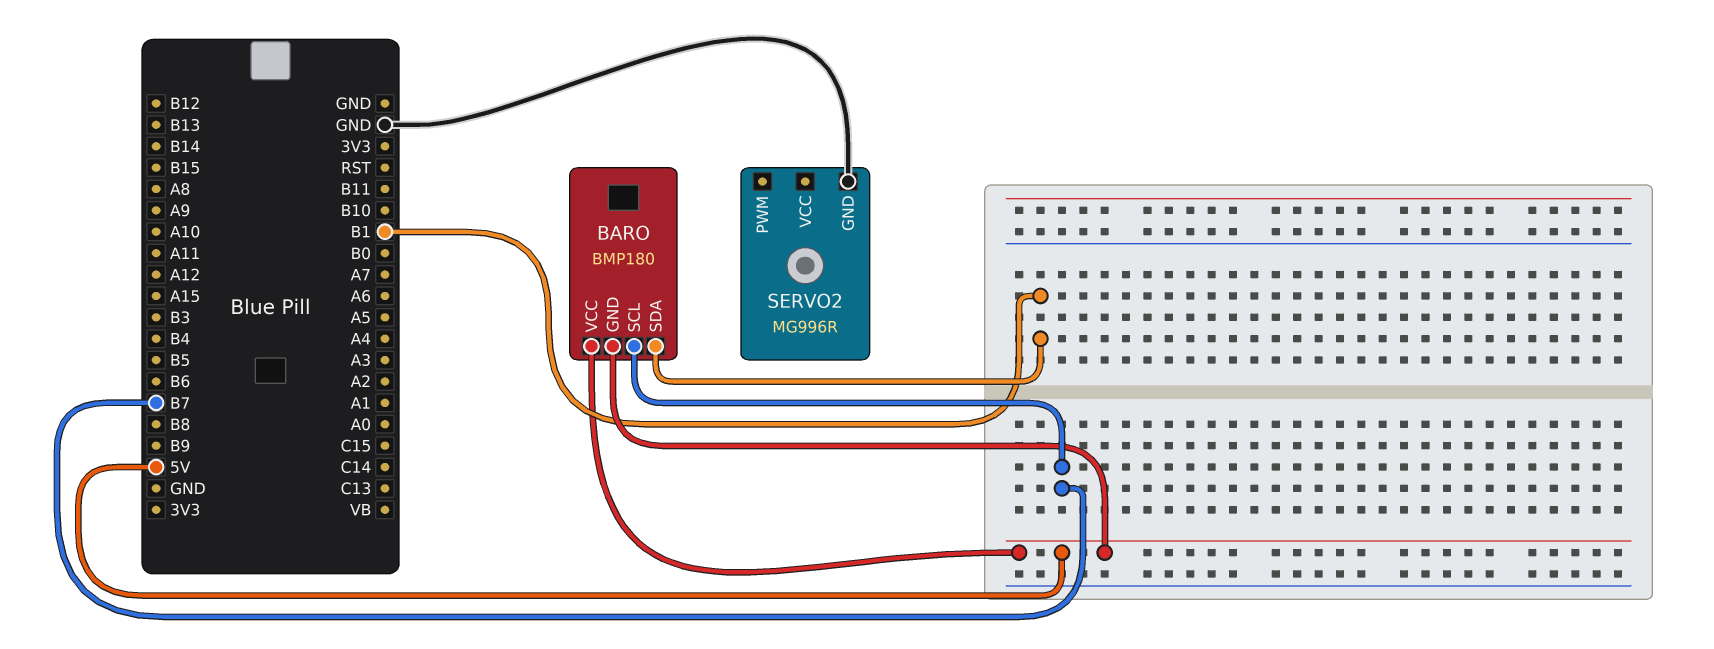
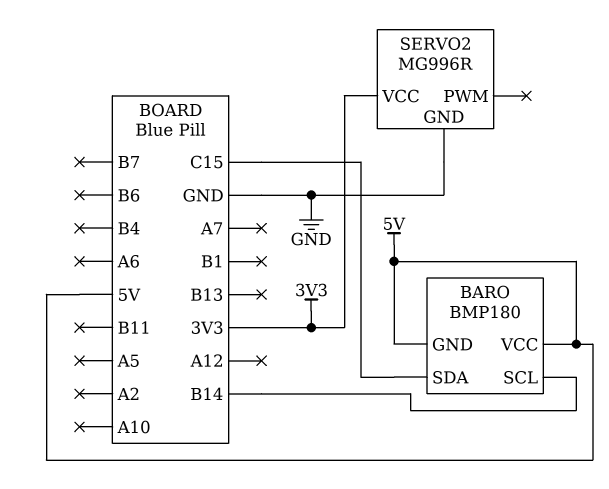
BARO pin SCL: B7 -> B14
BARO pin SDA: B1 -> C15
SERVO2 pin VCC: none -> 3V3

